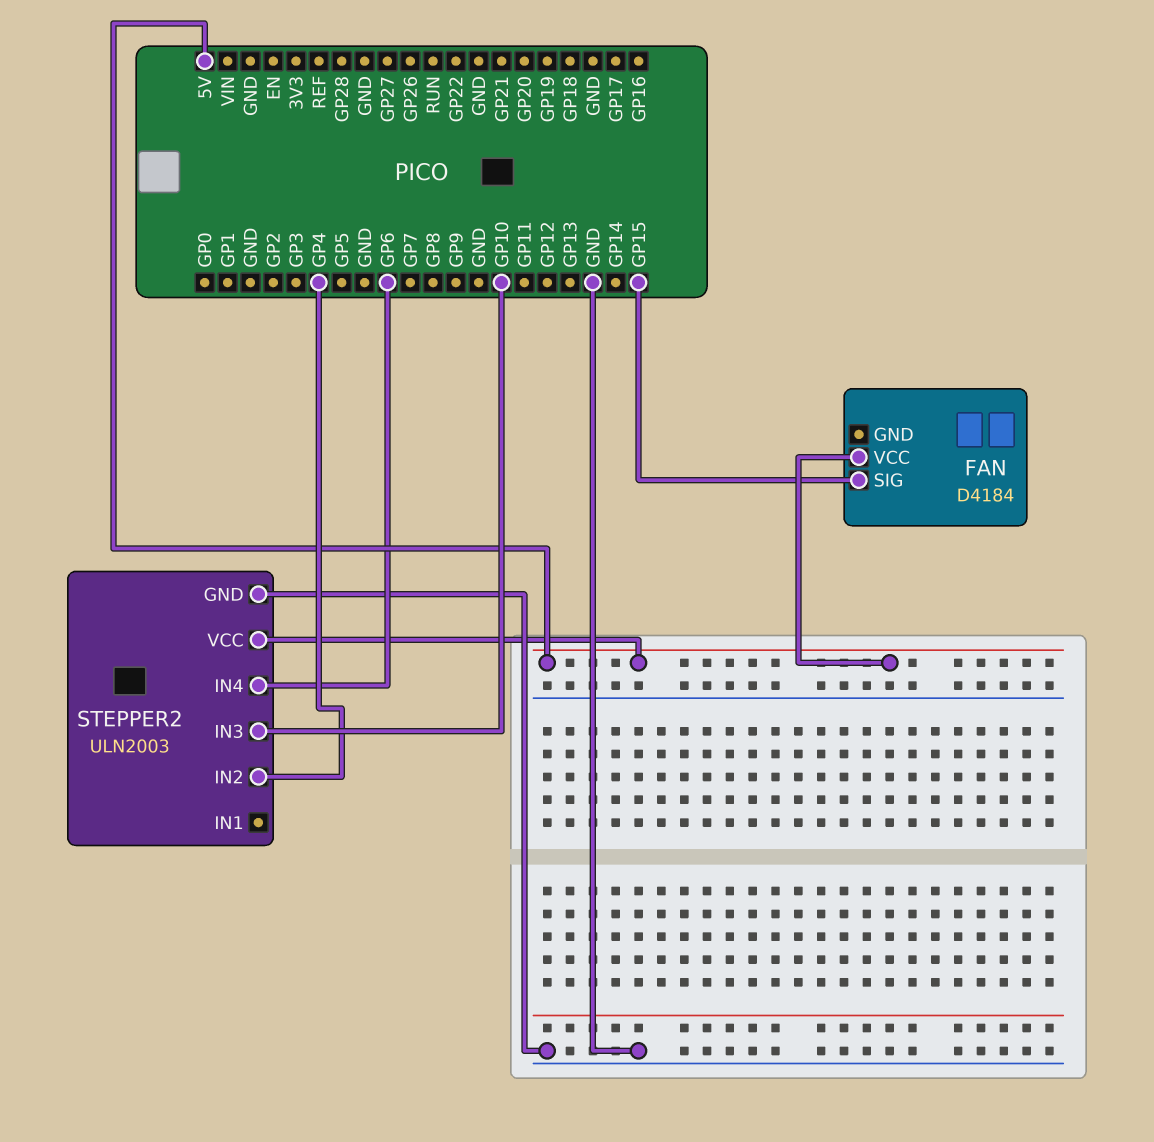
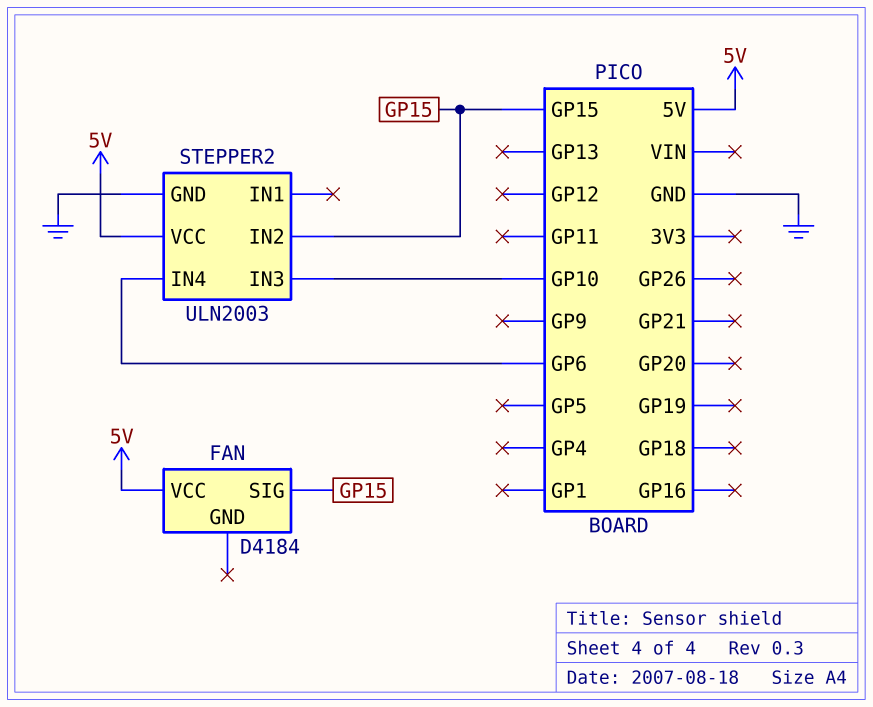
STEPPER2 pin IN2: GP4 -> GP15

